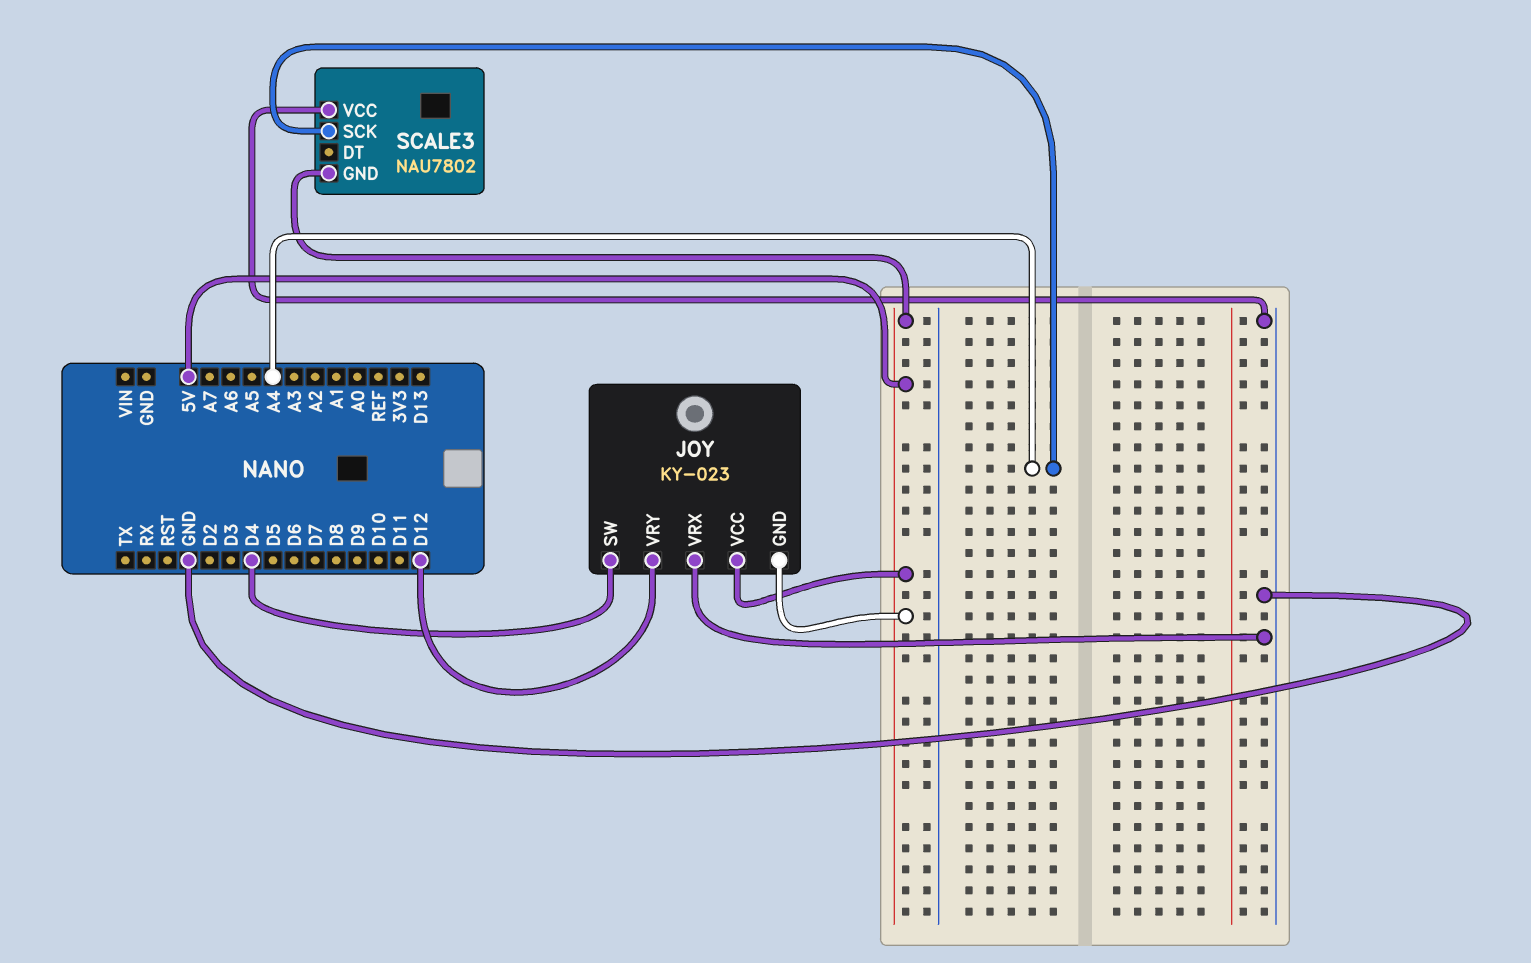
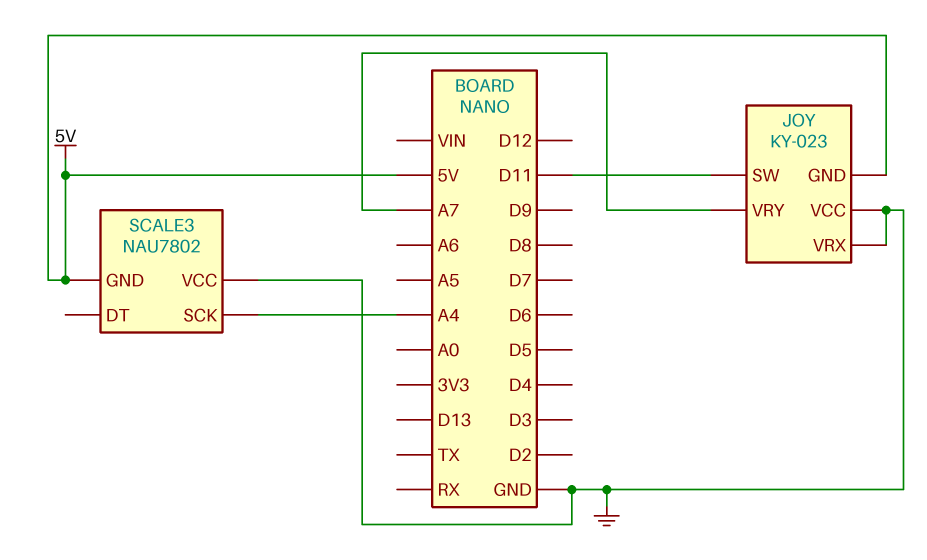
JOY pin SW: D4 -> D11
JOY pin VCC: 5V -> GND
JOY pin VRY: D12 -> A7

